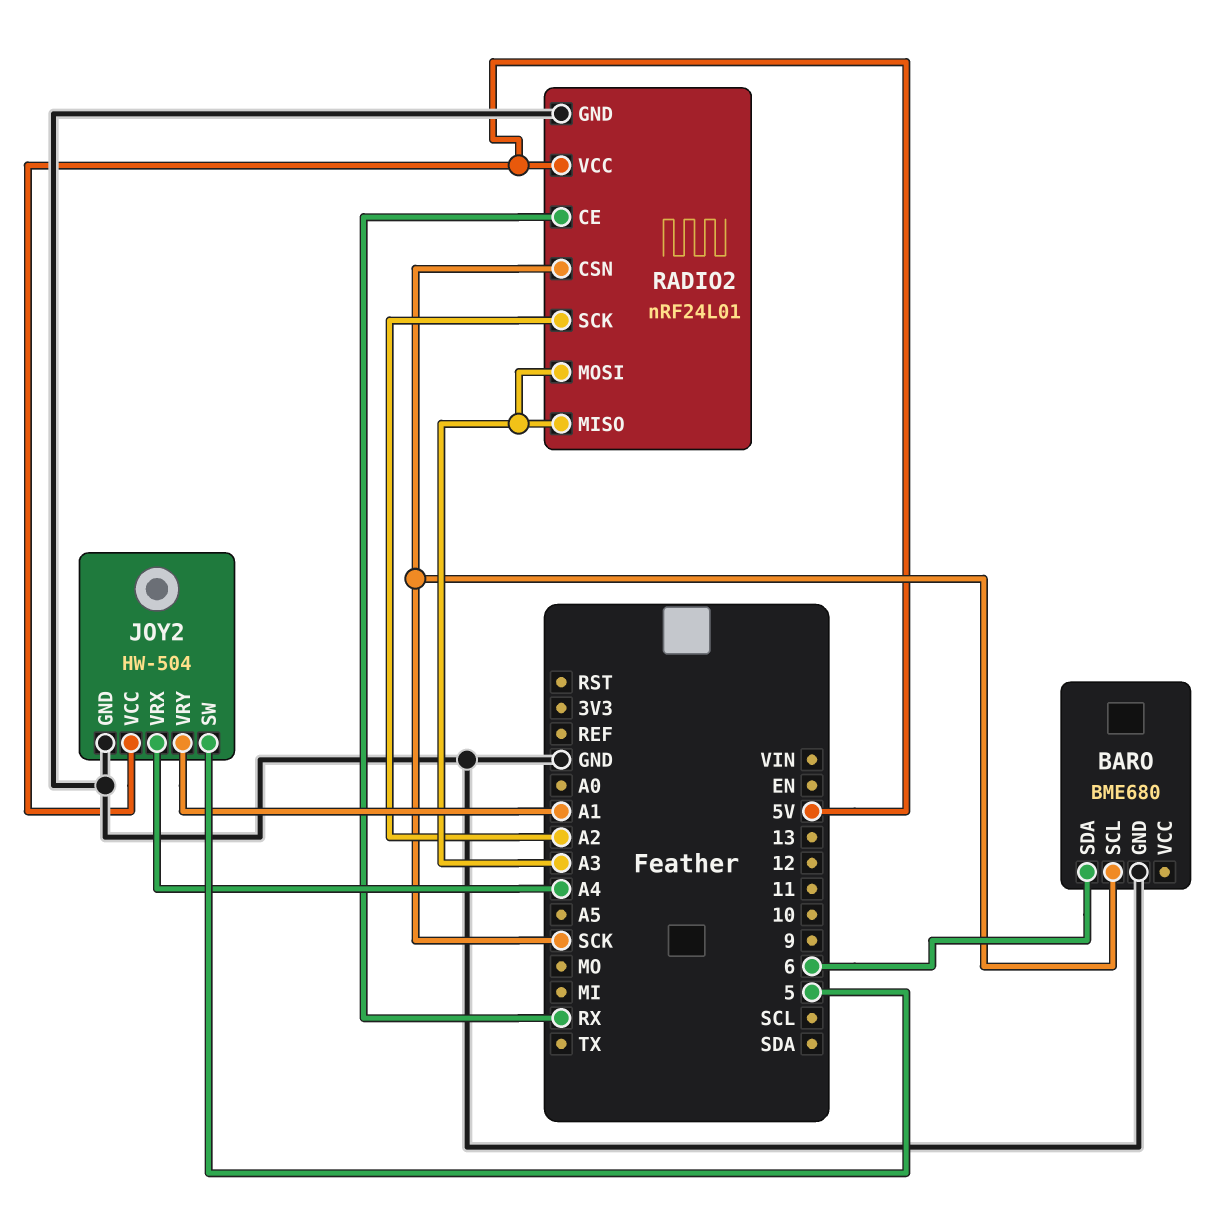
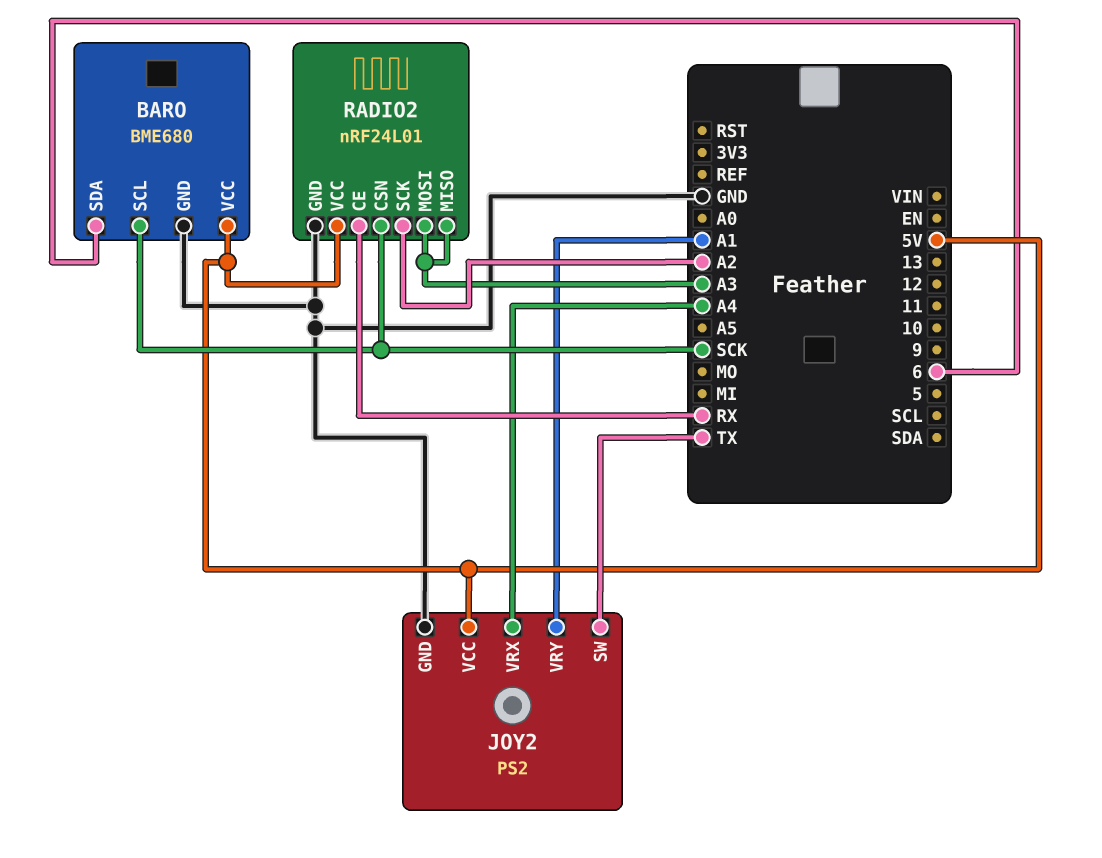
BARO pin VCC: none -> 5V
JOY2: HW-504 -> PS2
JOY2 pin SW: 5 -> TX

